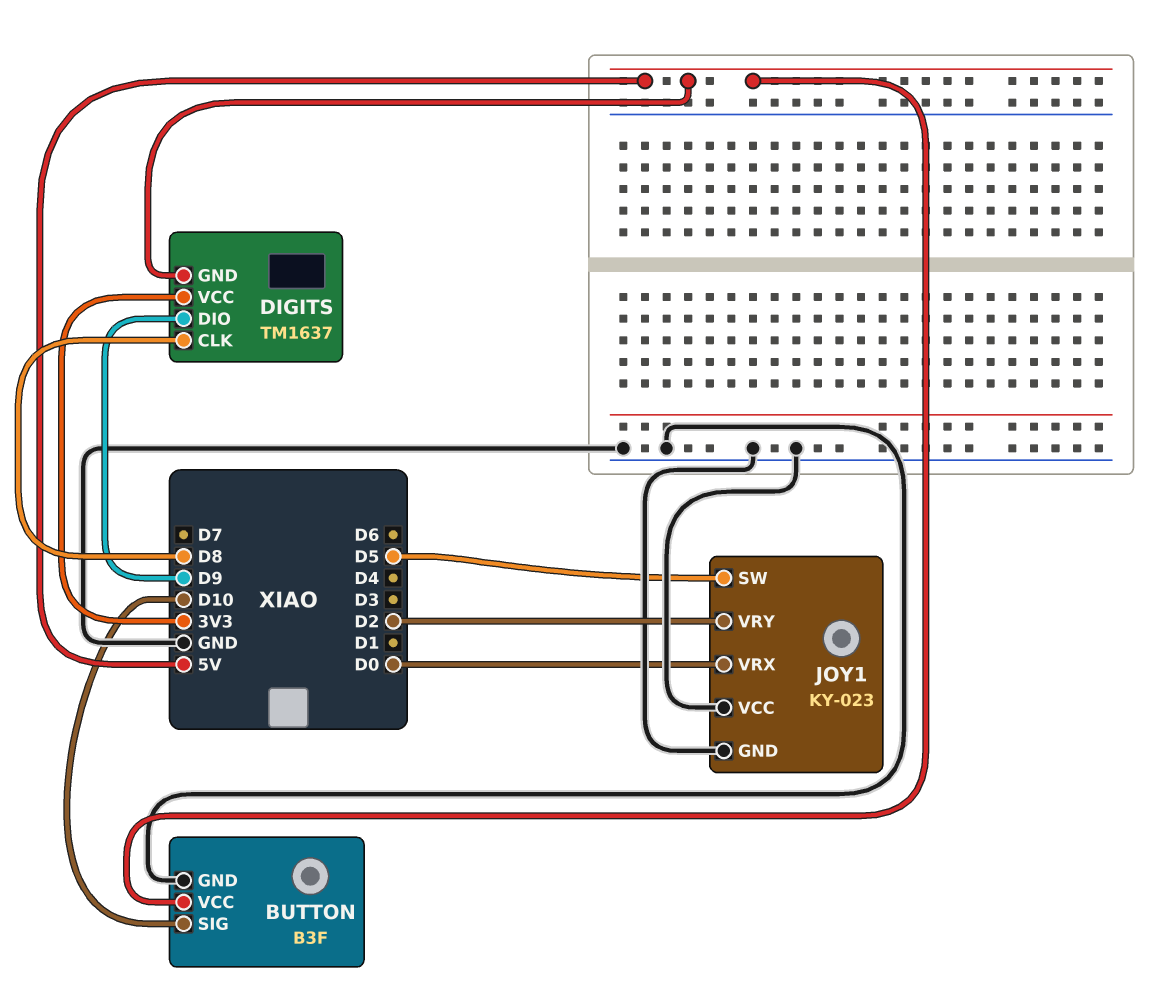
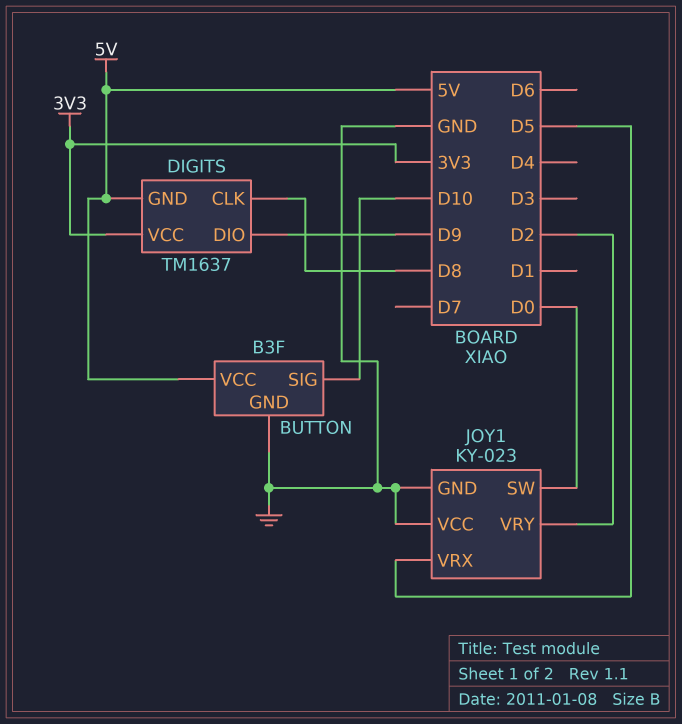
JOY1 pin SW: D5 -> D0
JOY1 pin VRX: D0 -> D5

